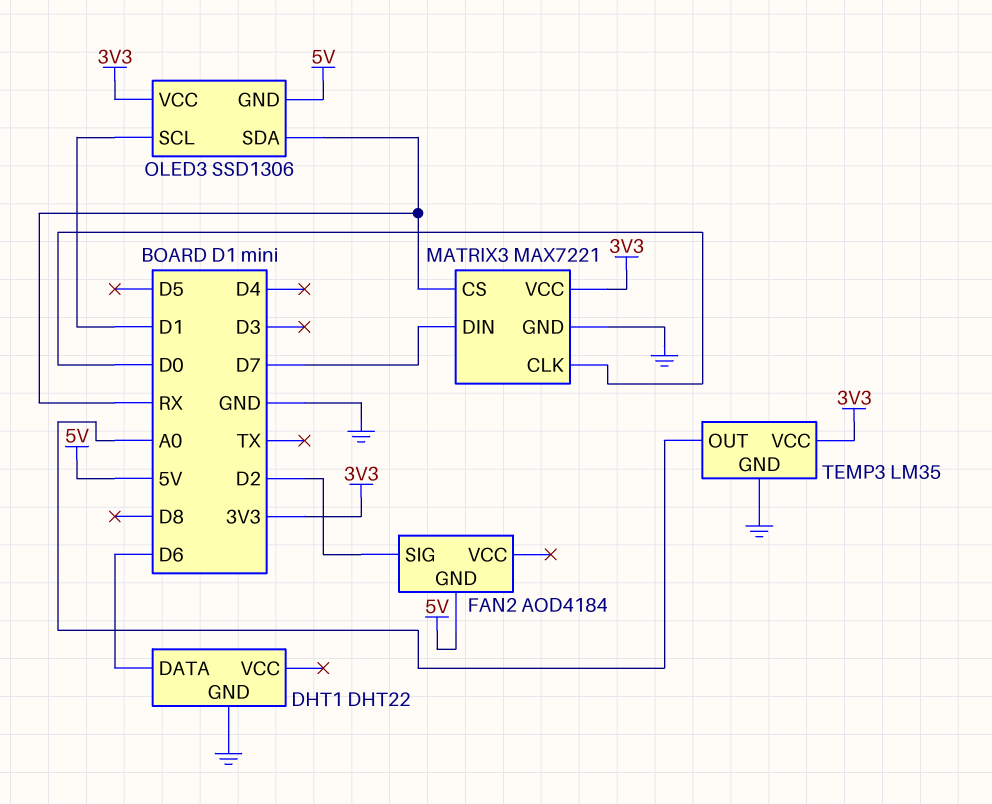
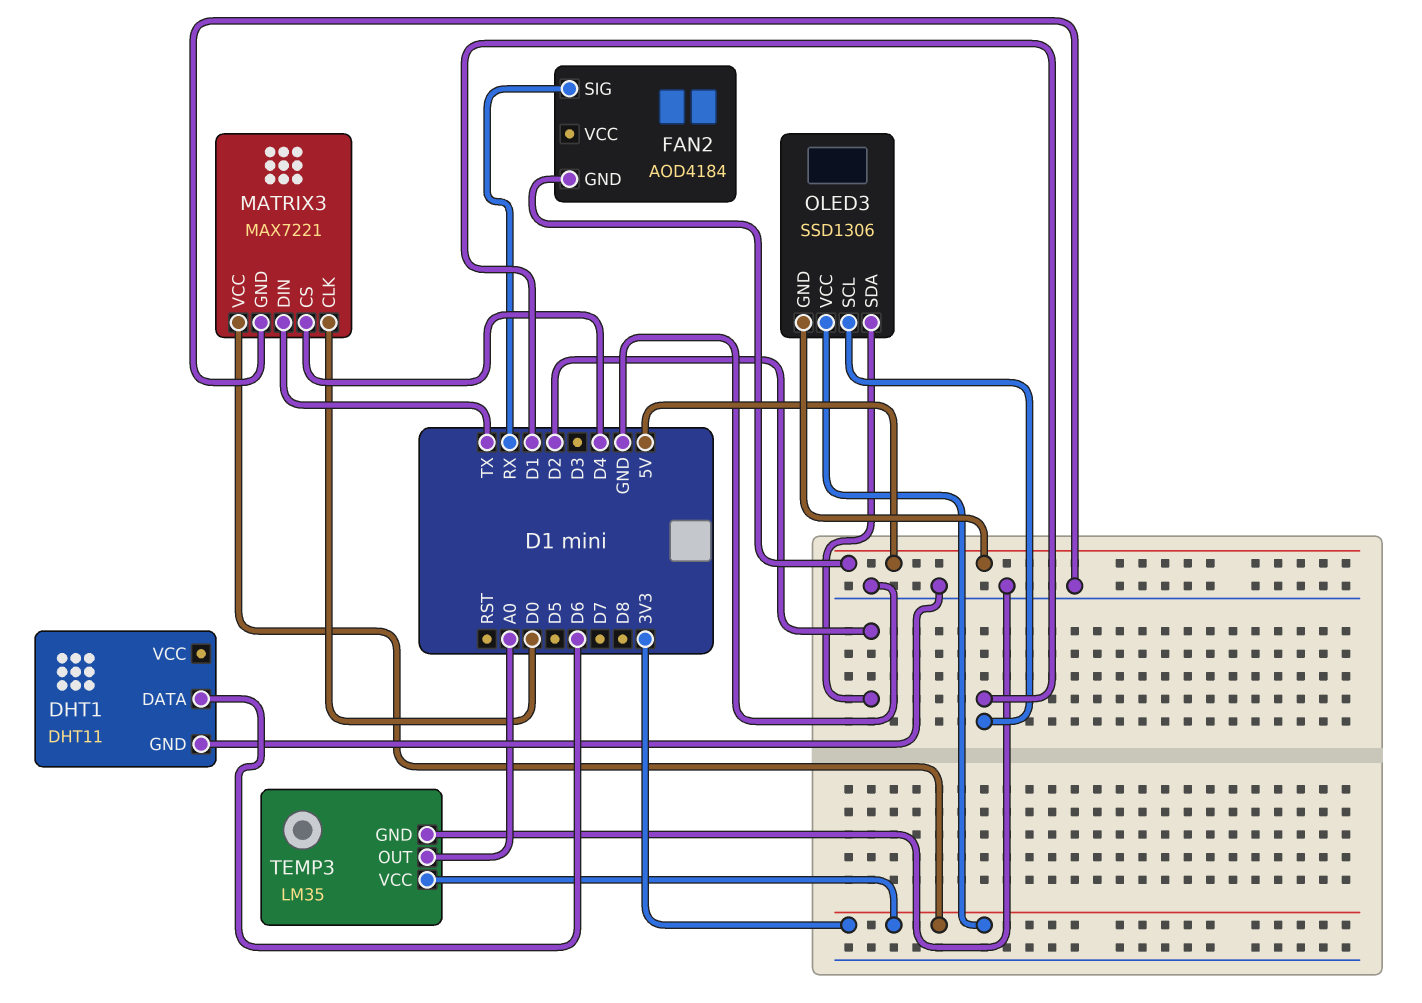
DHT1: DHT22 -> DHT11
FAN2 pin SIG: D2 -> RX
MATRIX3 pin CS: RX -> D4
MATRIX3 pin DIN: D7 -> TX
OLED3 pin SDA: RX -> D2

